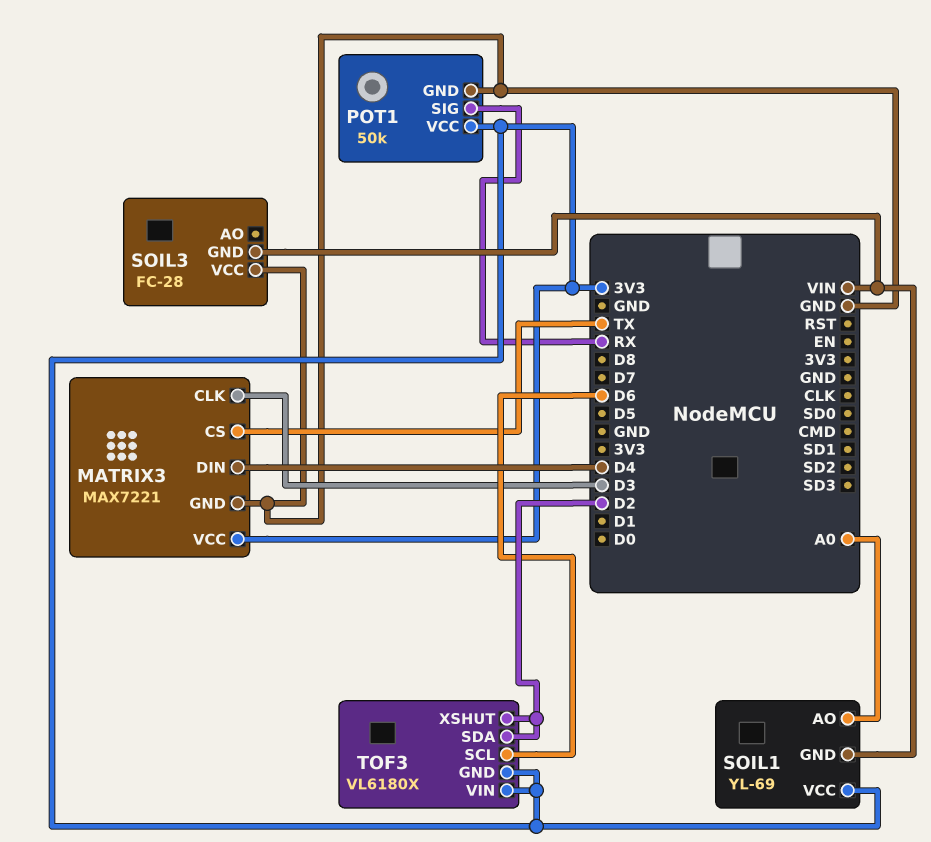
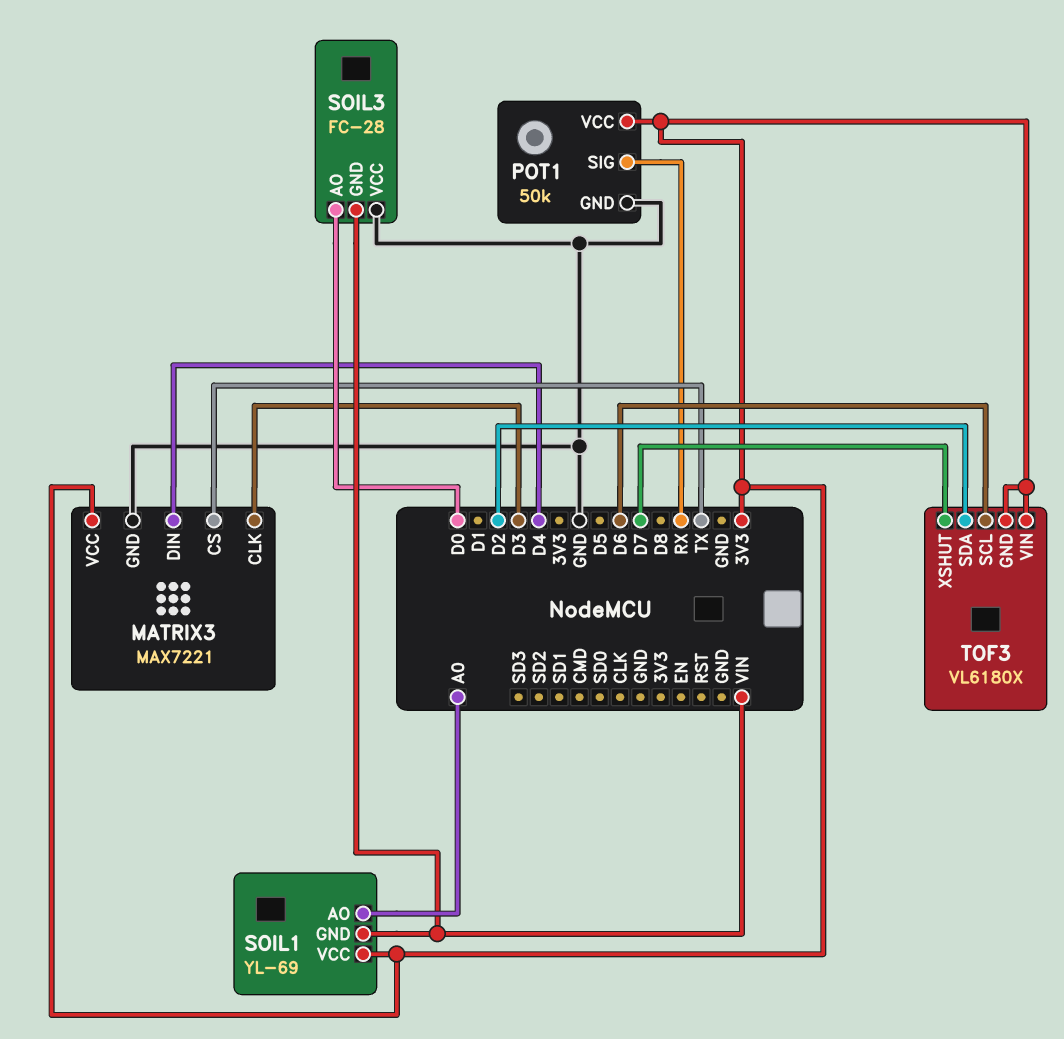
SOIL3 pin AO: none -> D0
TOF3 pin XSHUT: D2 -> D7

